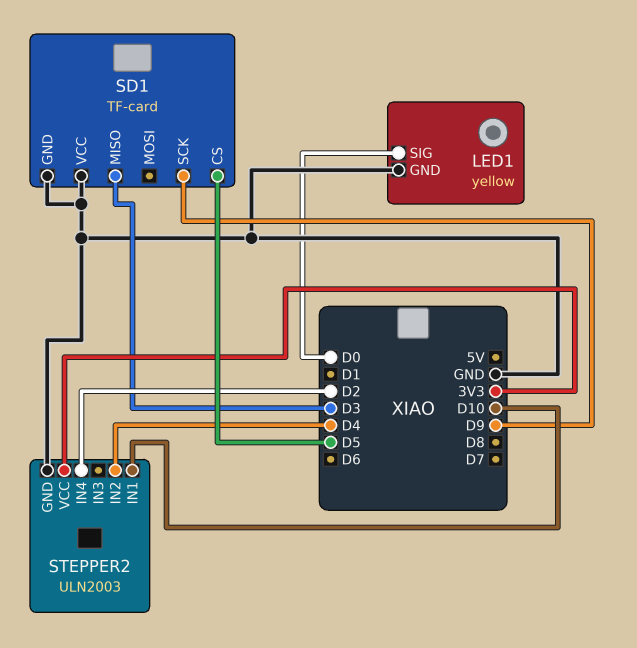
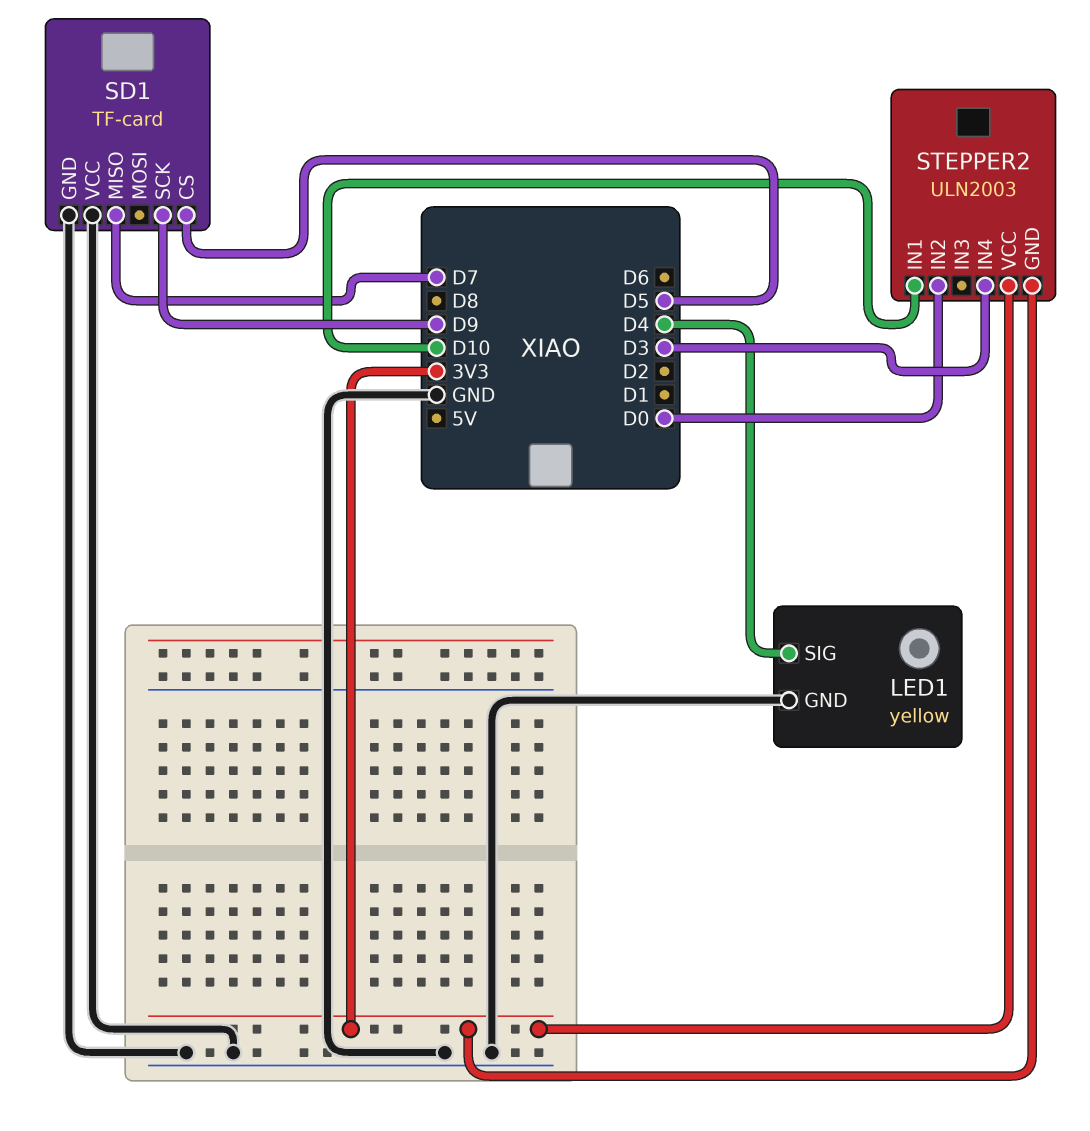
LED1 pin SIG: D0 -> D4
SD1 pin MISO: D3 -> D7
STEPPER2 pin GND: GND -> 3V3
STEPPER2 pin IN2: D4 -> D0
STEPPER2 pin IN4: D2 -> D3

